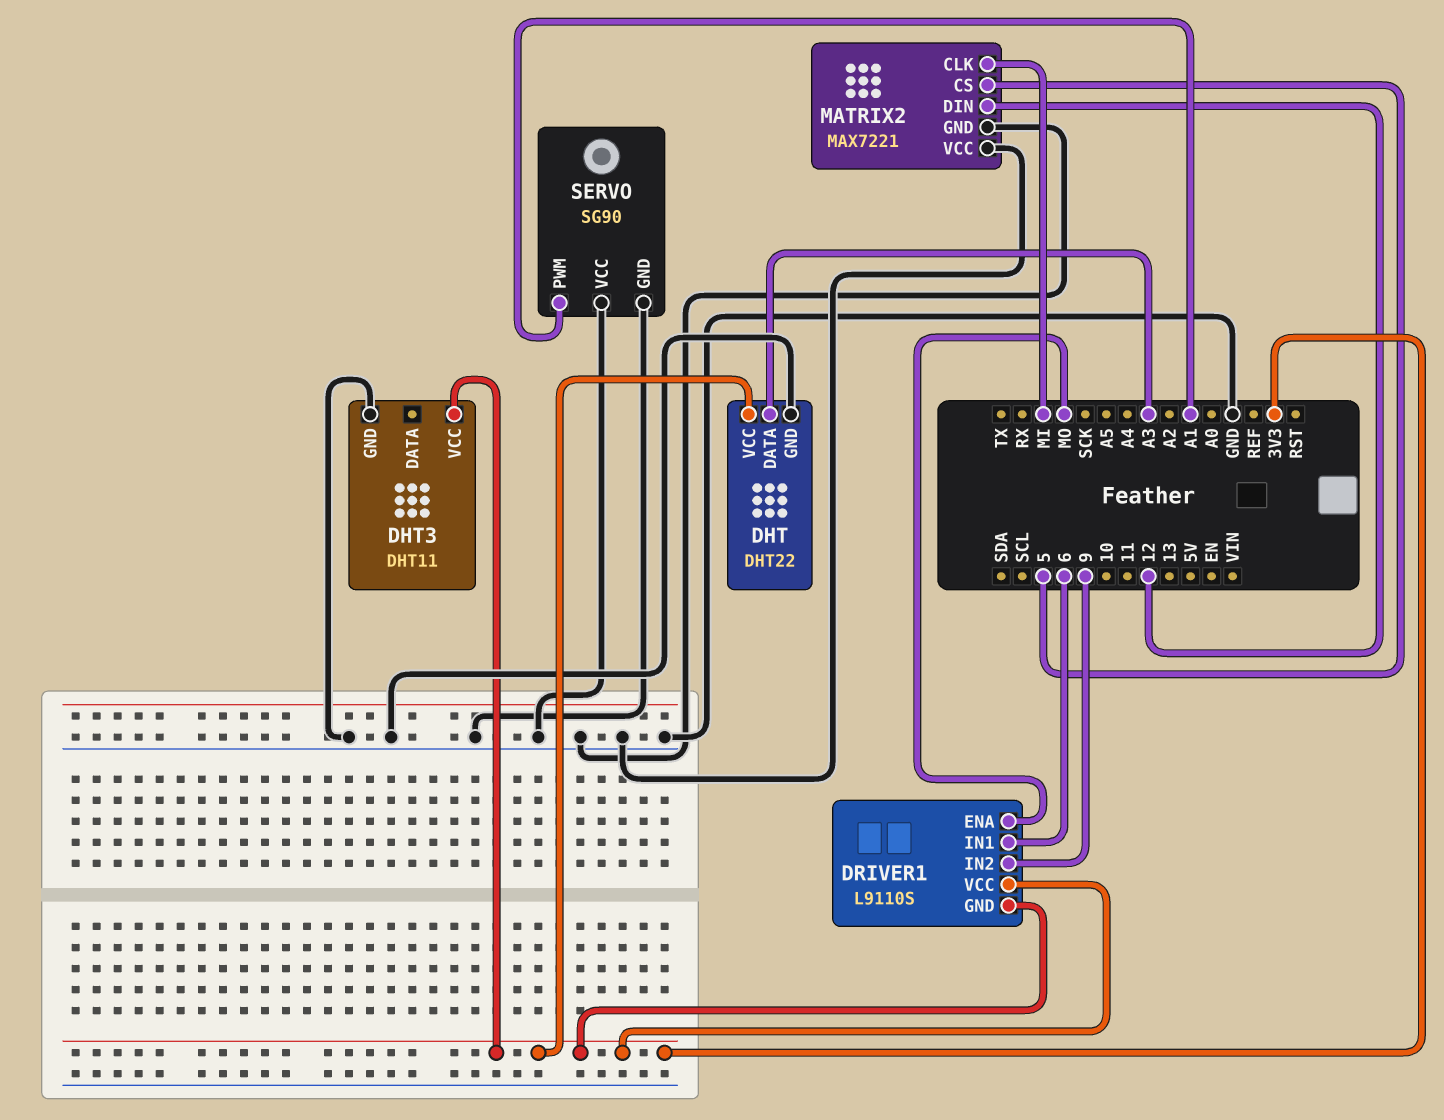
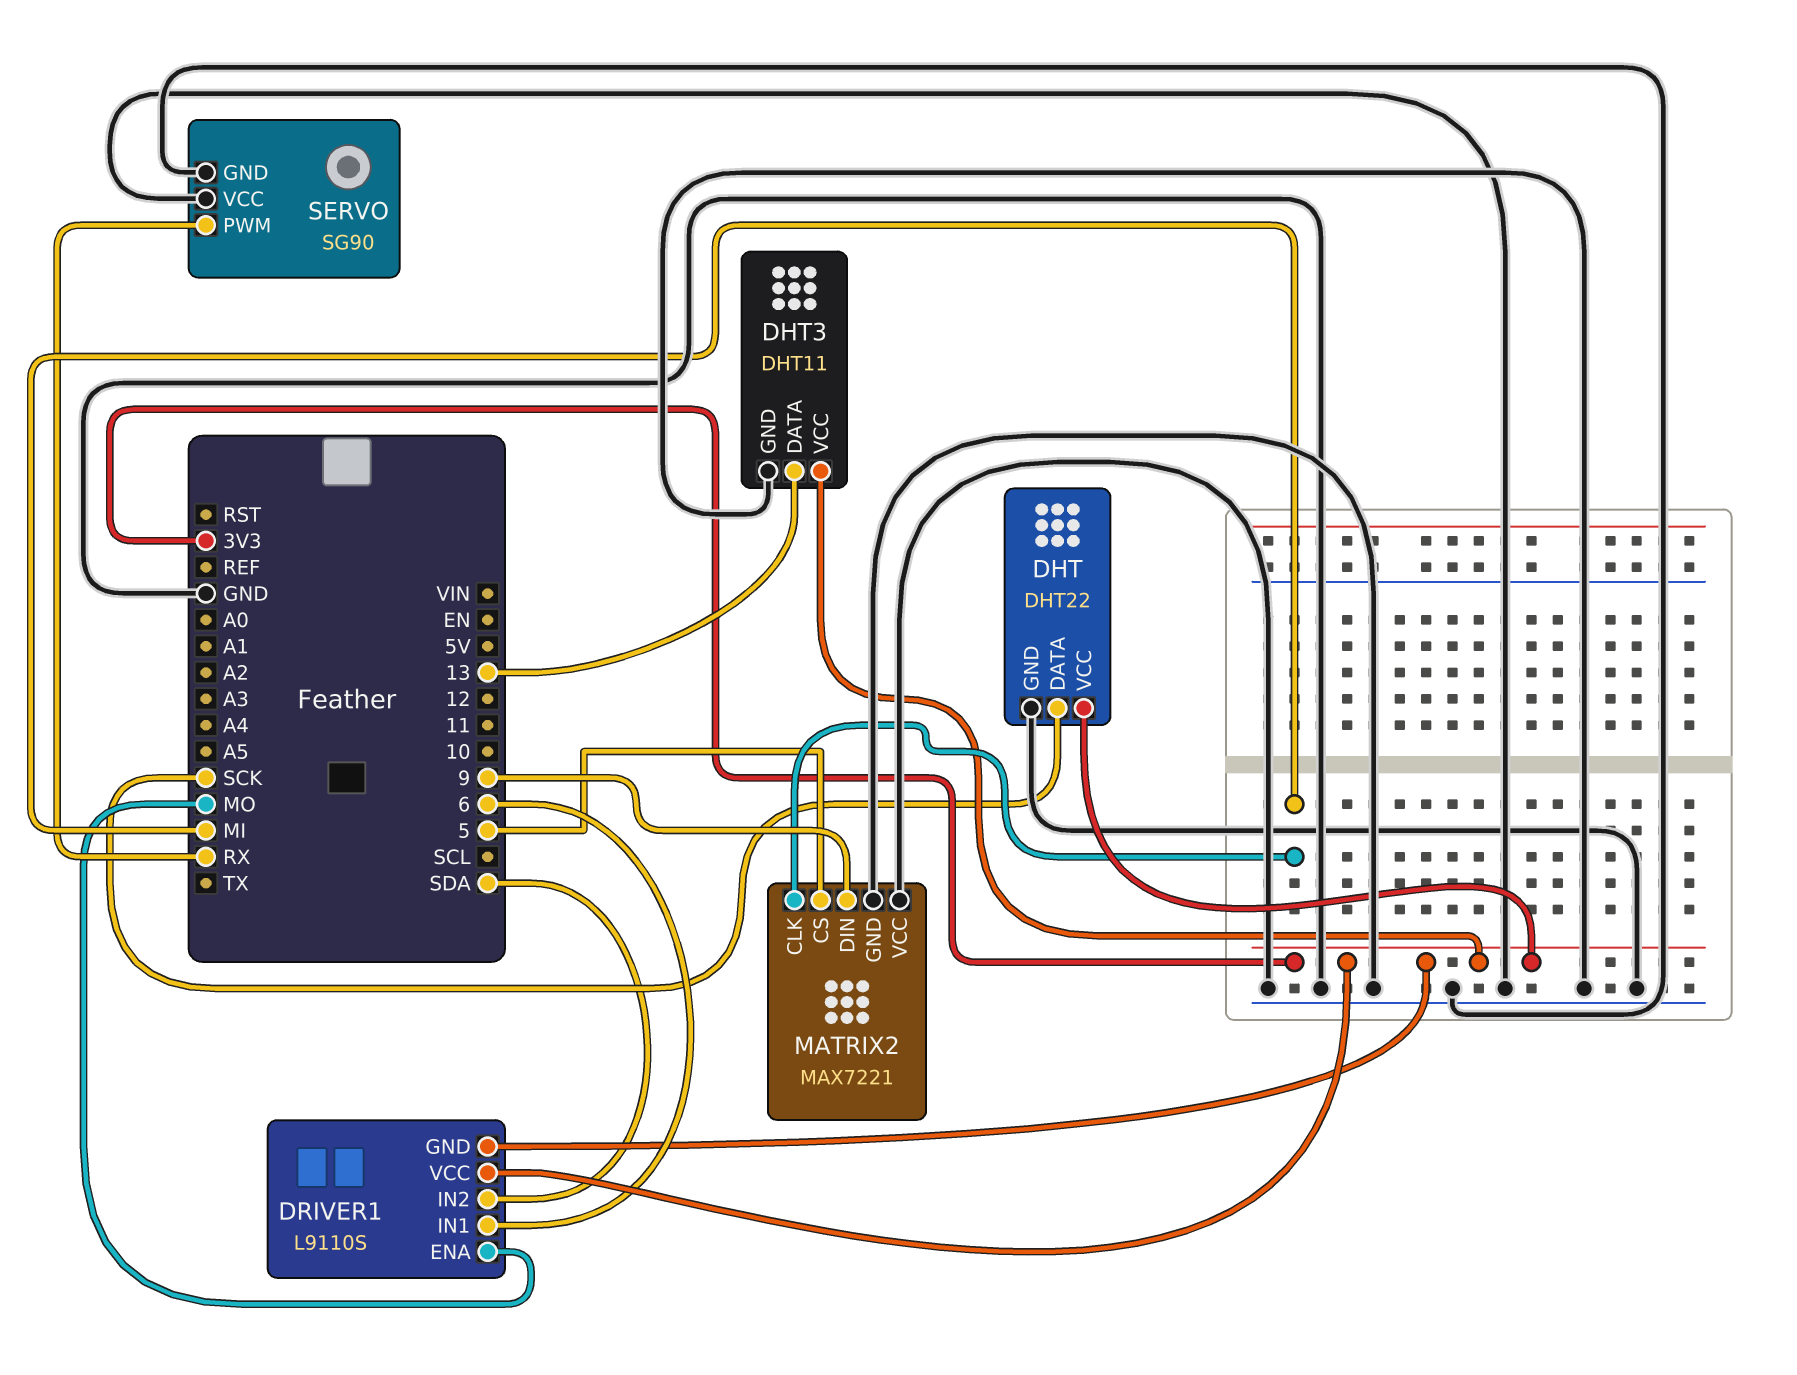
DHT pin DATA: A3 -> SCK
DHT3 pin DATA: none -> 13
DRIVER1 pin IN2: 9 -> SDA
MATRIX2 pin DIN: 12 -> 9
SERVO pin PWM: A1 -> RX

